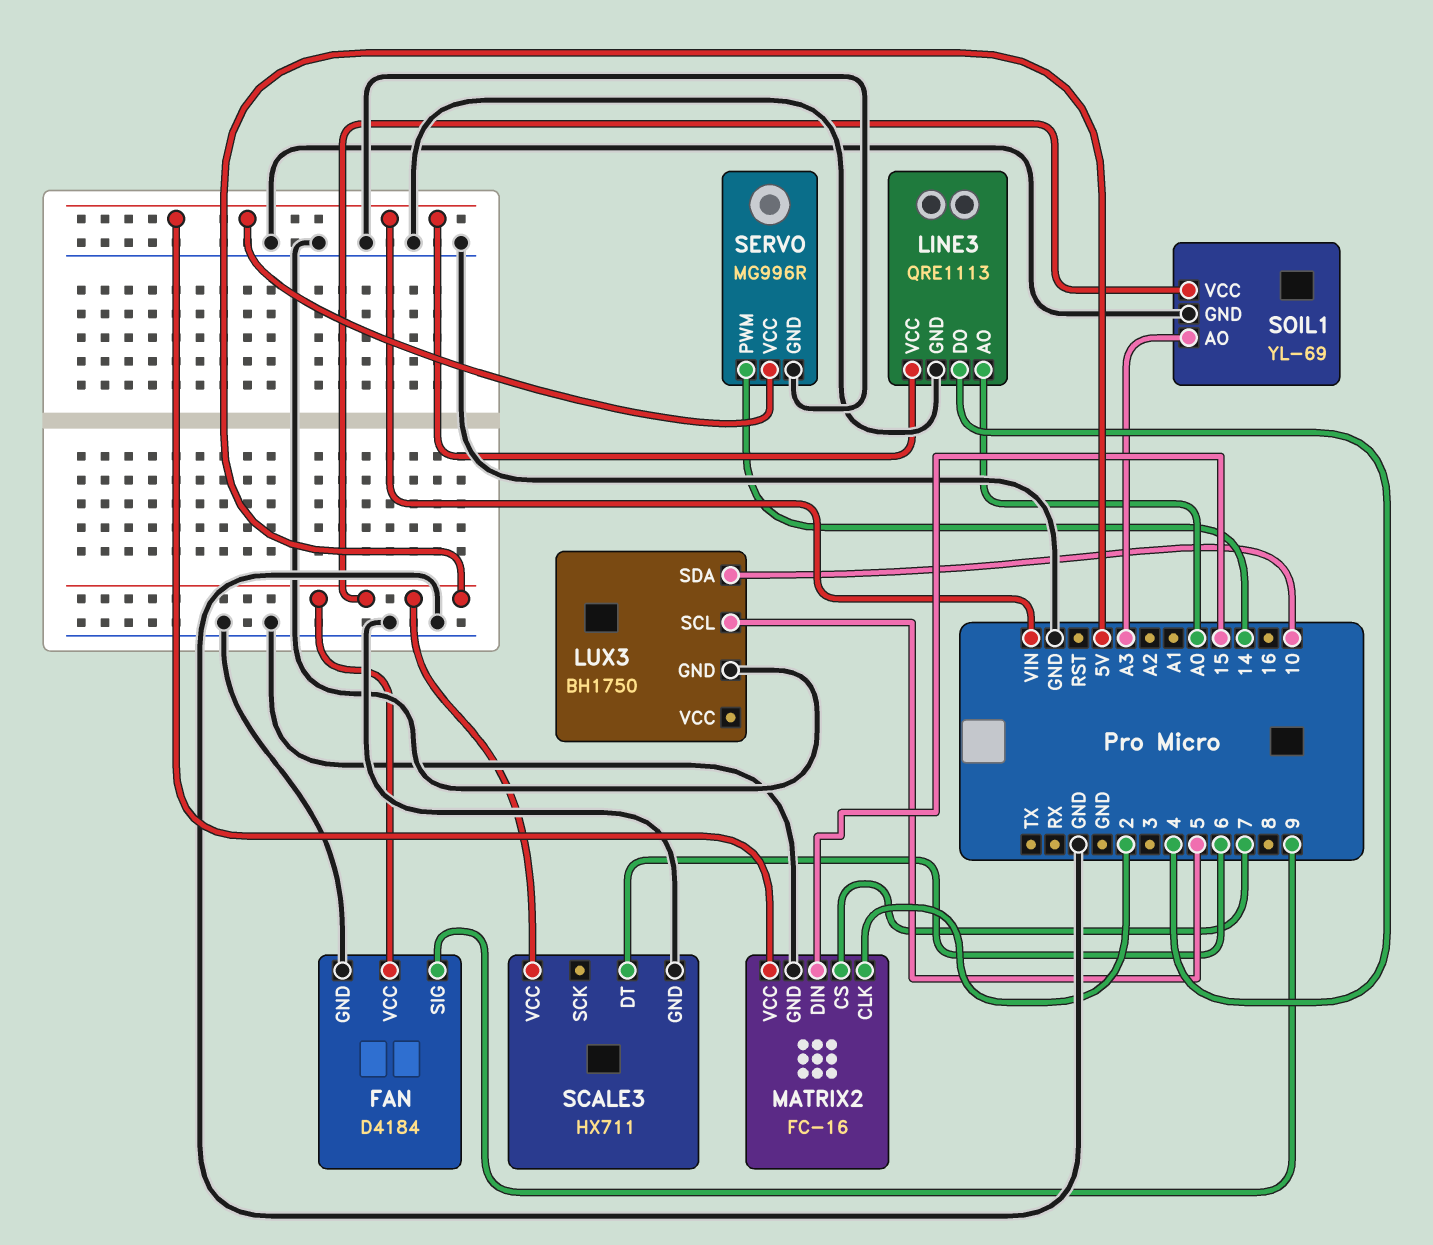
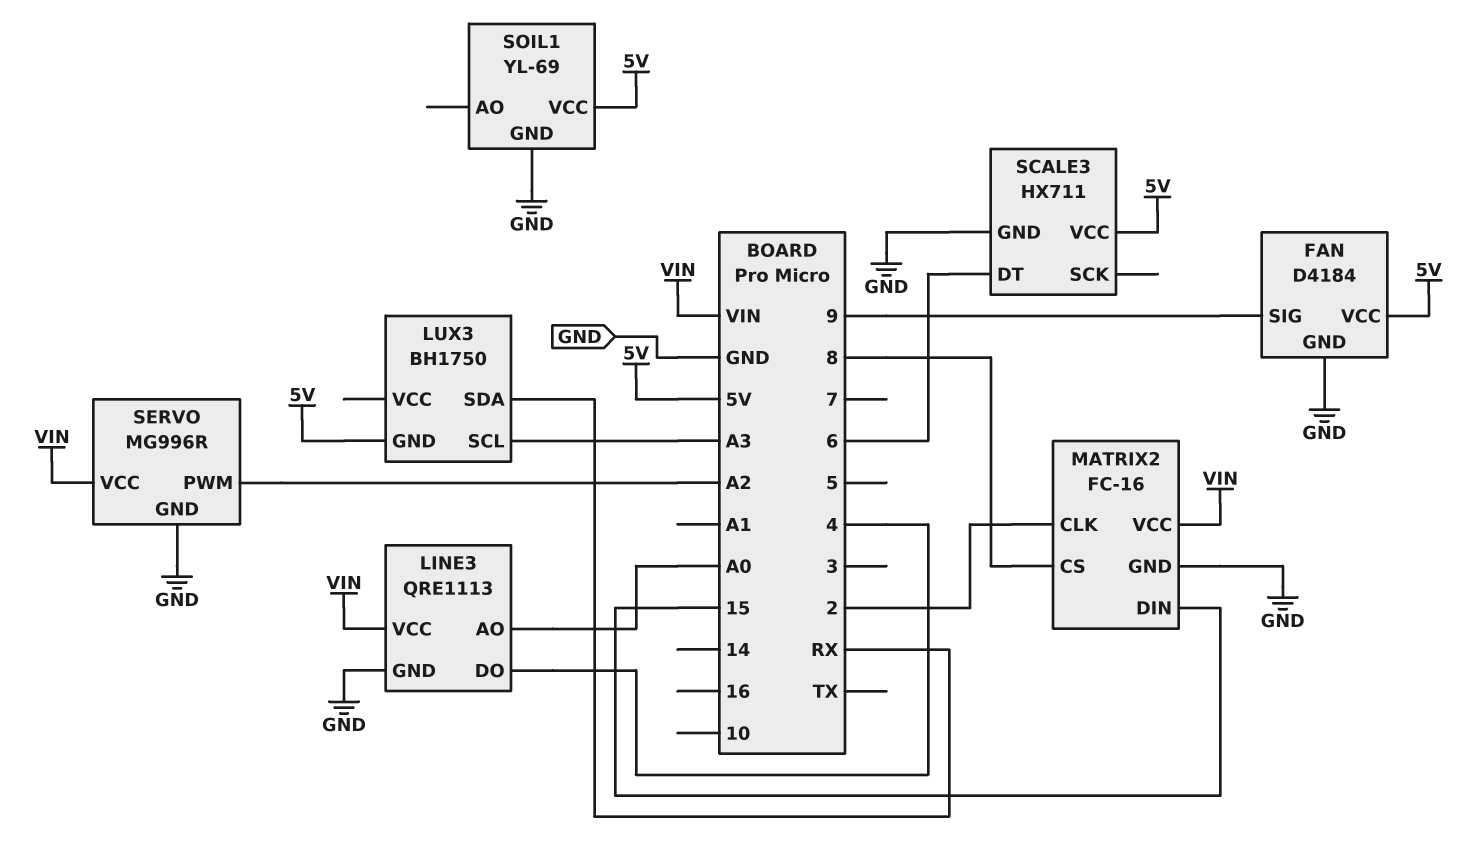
LUX3 pin GND: GND -> 5V
LUX3 pin SCL: 5 -> A3
LUX3 pin SDA: 10 -> RX
MATRIX2 pin CS: 7 -> 8
SERVO pin PWM: 14 -> A2
SOIL1 pin AO: A3 -> none

